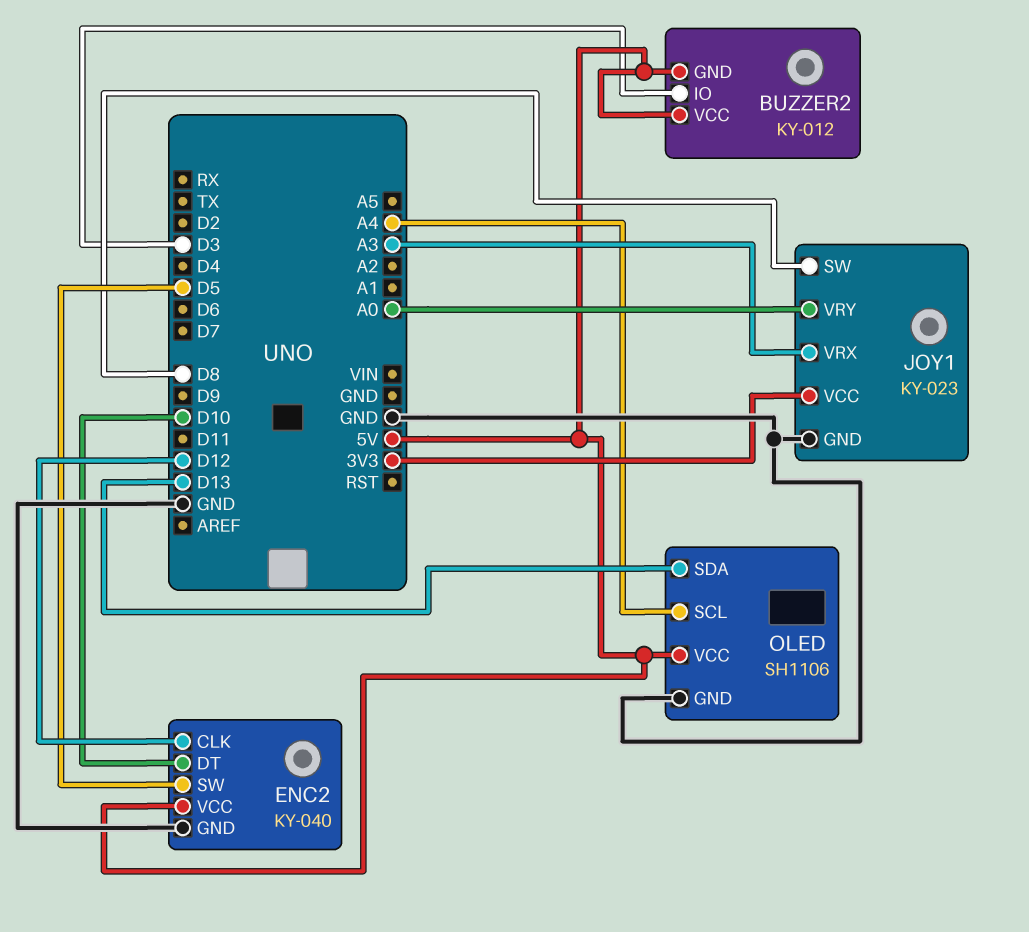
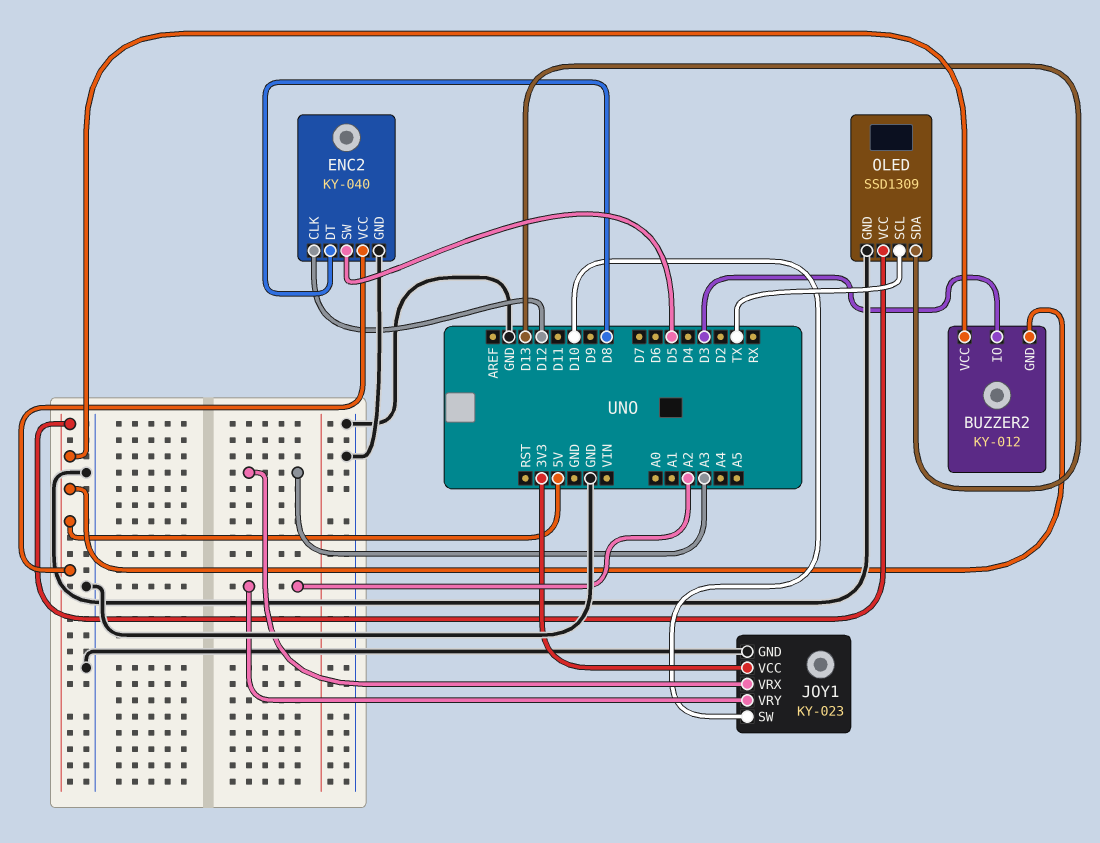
ENC2 pin DT: D10 -> D8
JOY1 pin SW: D8 -> D10
JOY1 pin VRY: A0 -> A2
OLED: SH1106 -> SSD1309
OLED pin SCL: A4 -> TX

